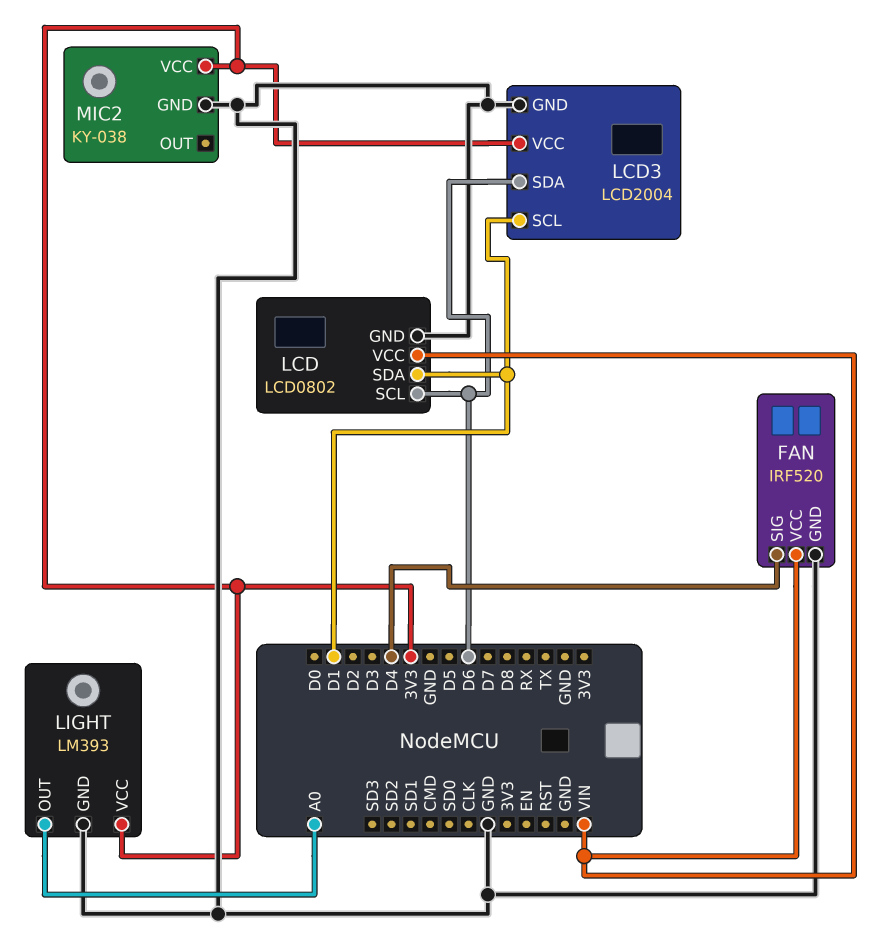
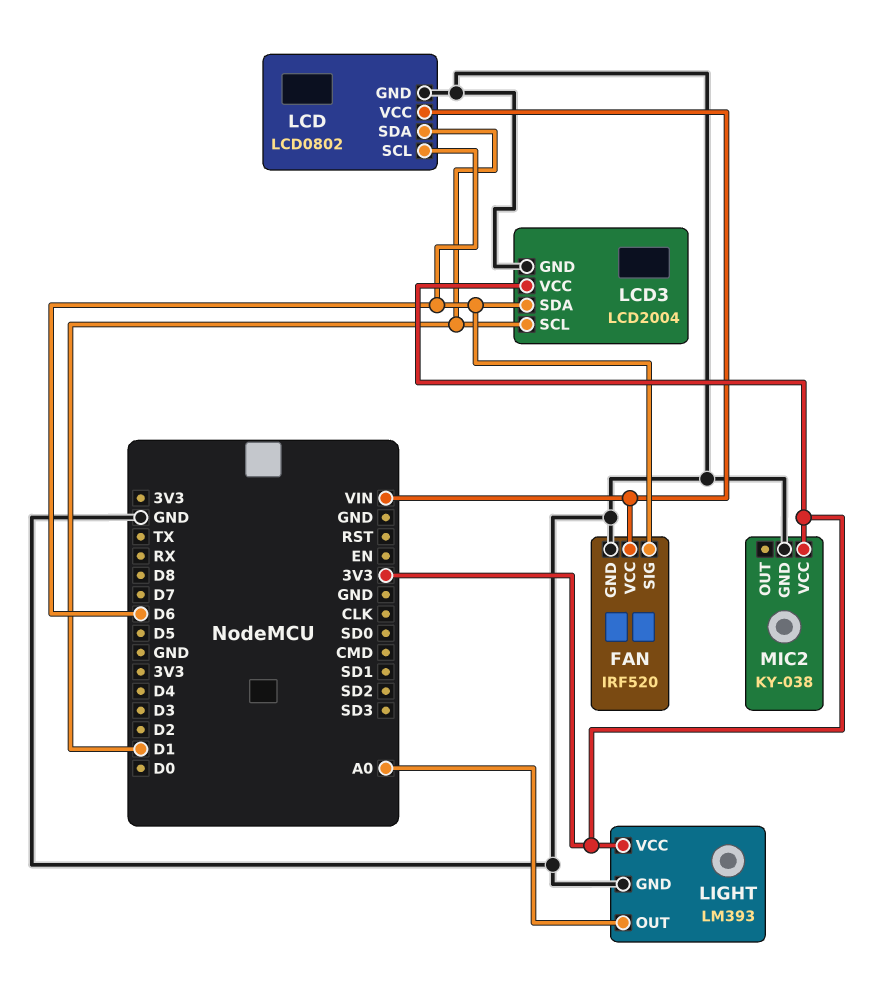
FAN pin SIG: D4 -> D6

